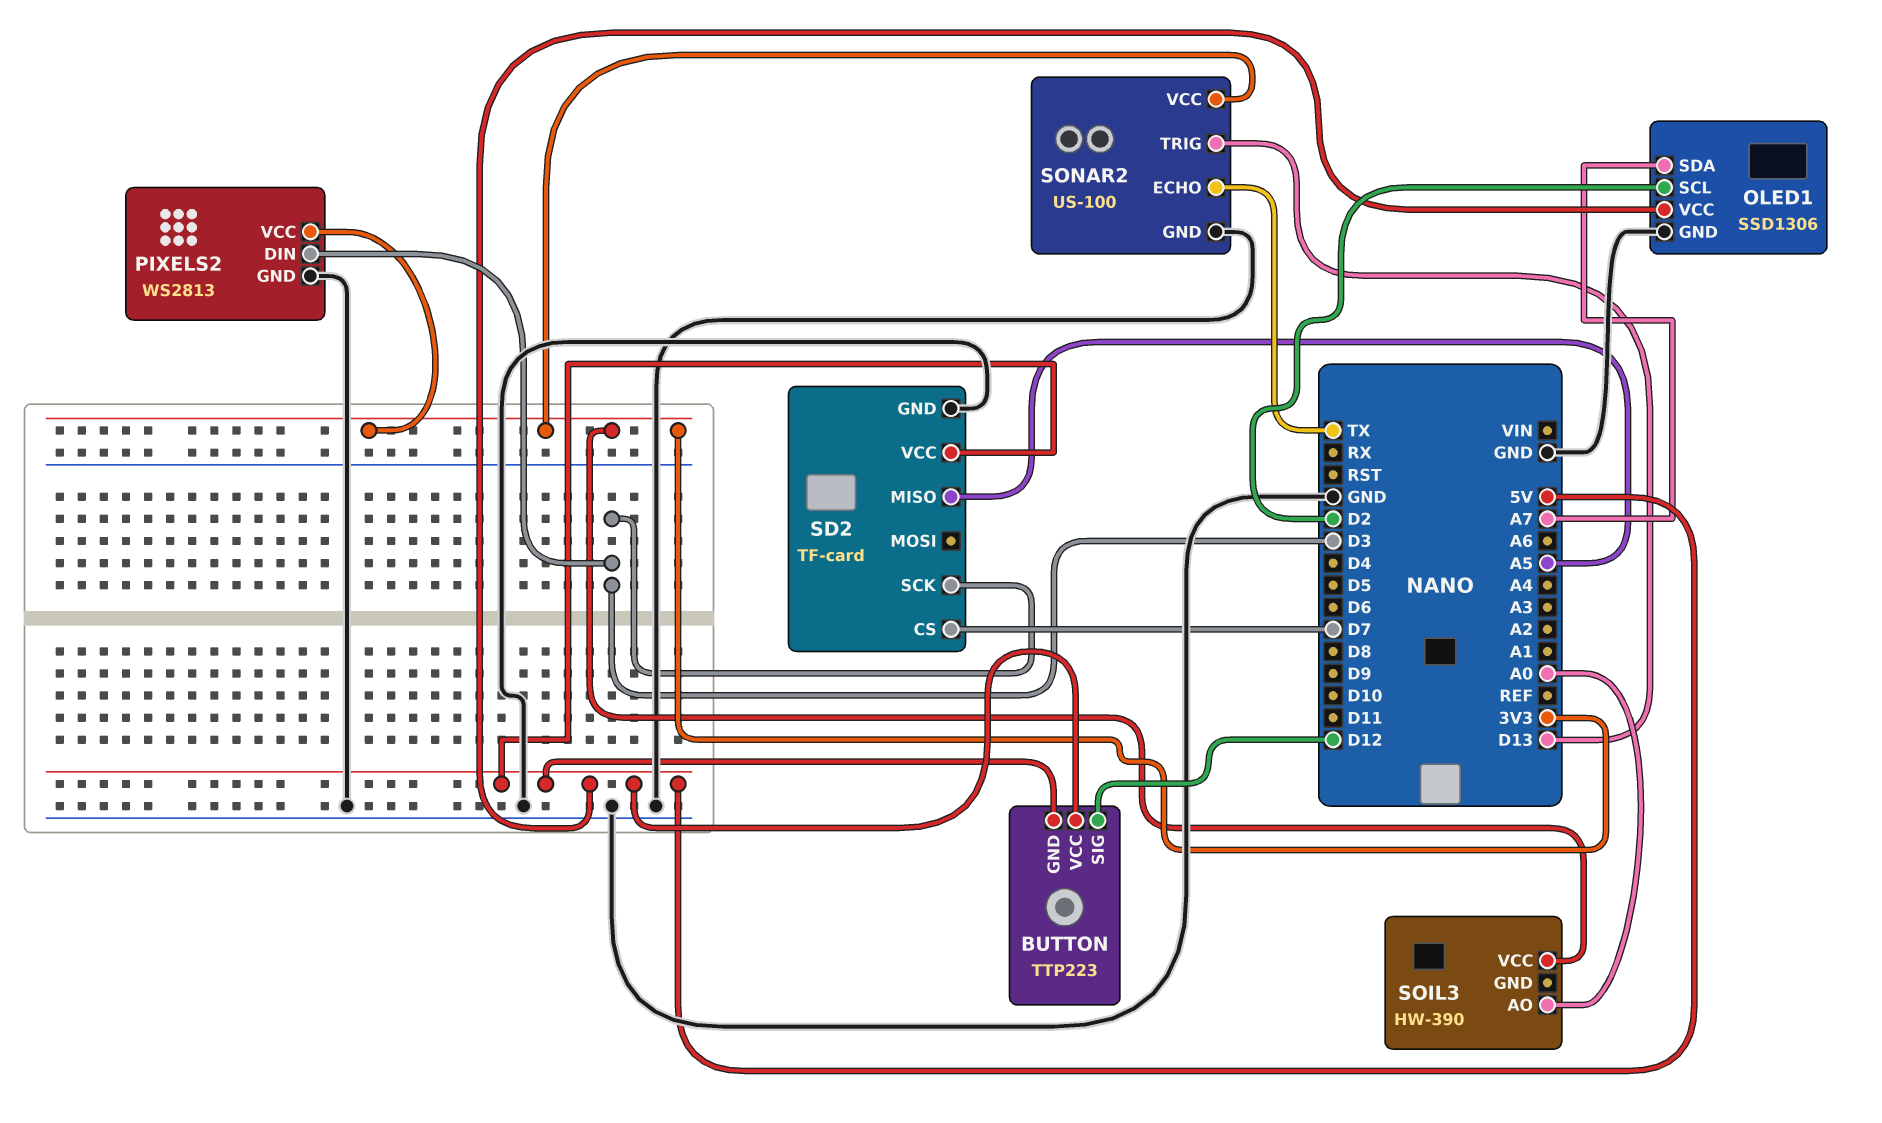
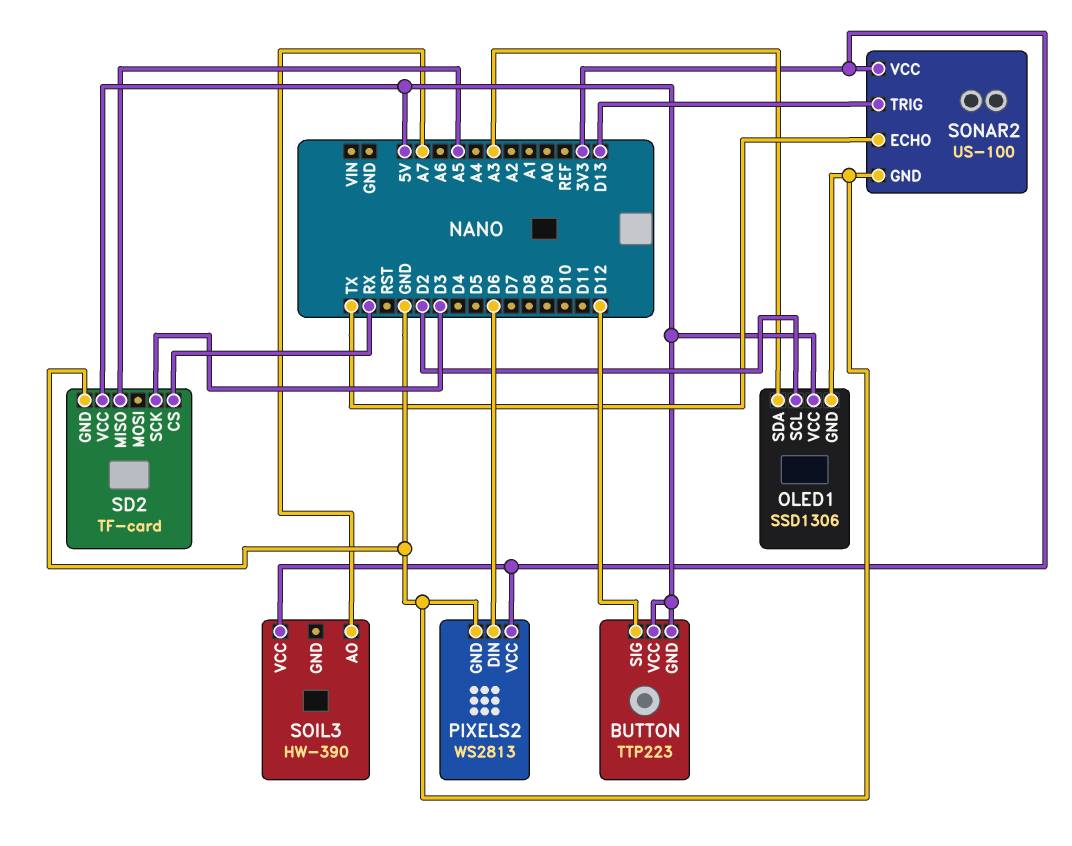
OLED1 pin SDA: A7 -> A3
PIXELS2 pin DIN: D3 -> D6
SD2 pin CS: D7 -> RX
SOIL3 pin AO: A0 -> A7

